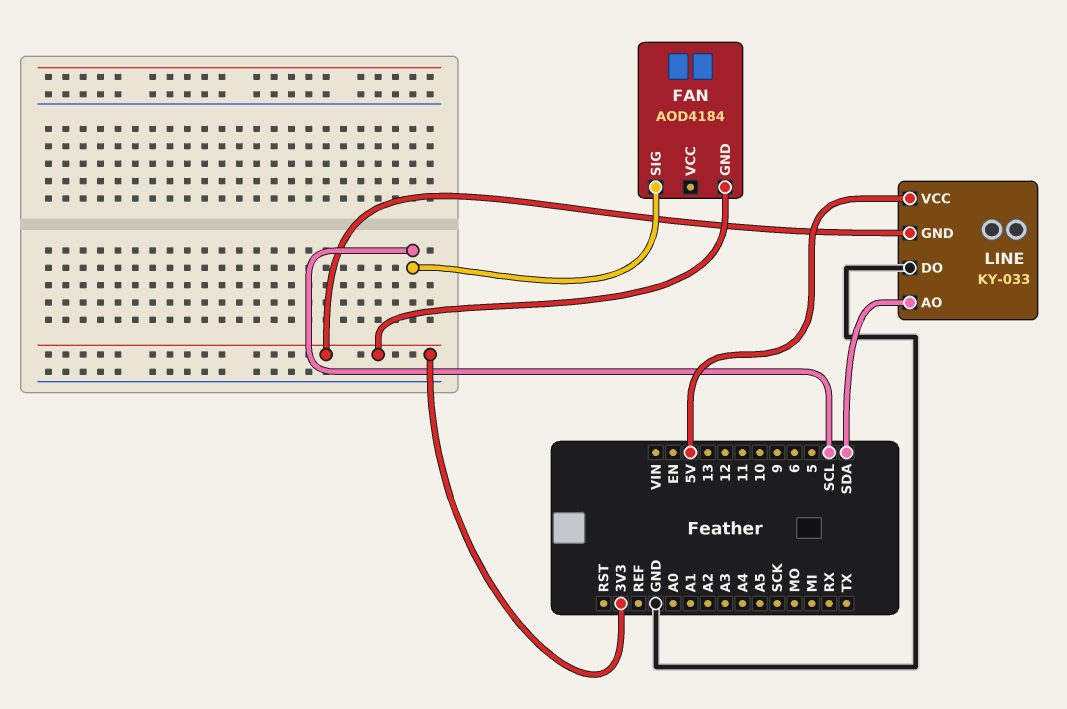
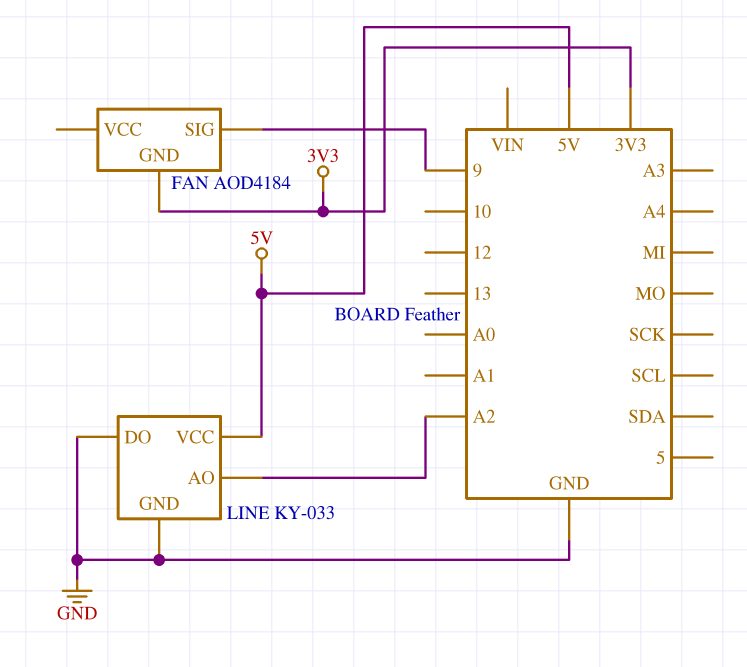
FAN pin SIG: SCL -> 9
LINE pin AO: SDA -> A2
LINE pin GND: 3V3 -> GND

